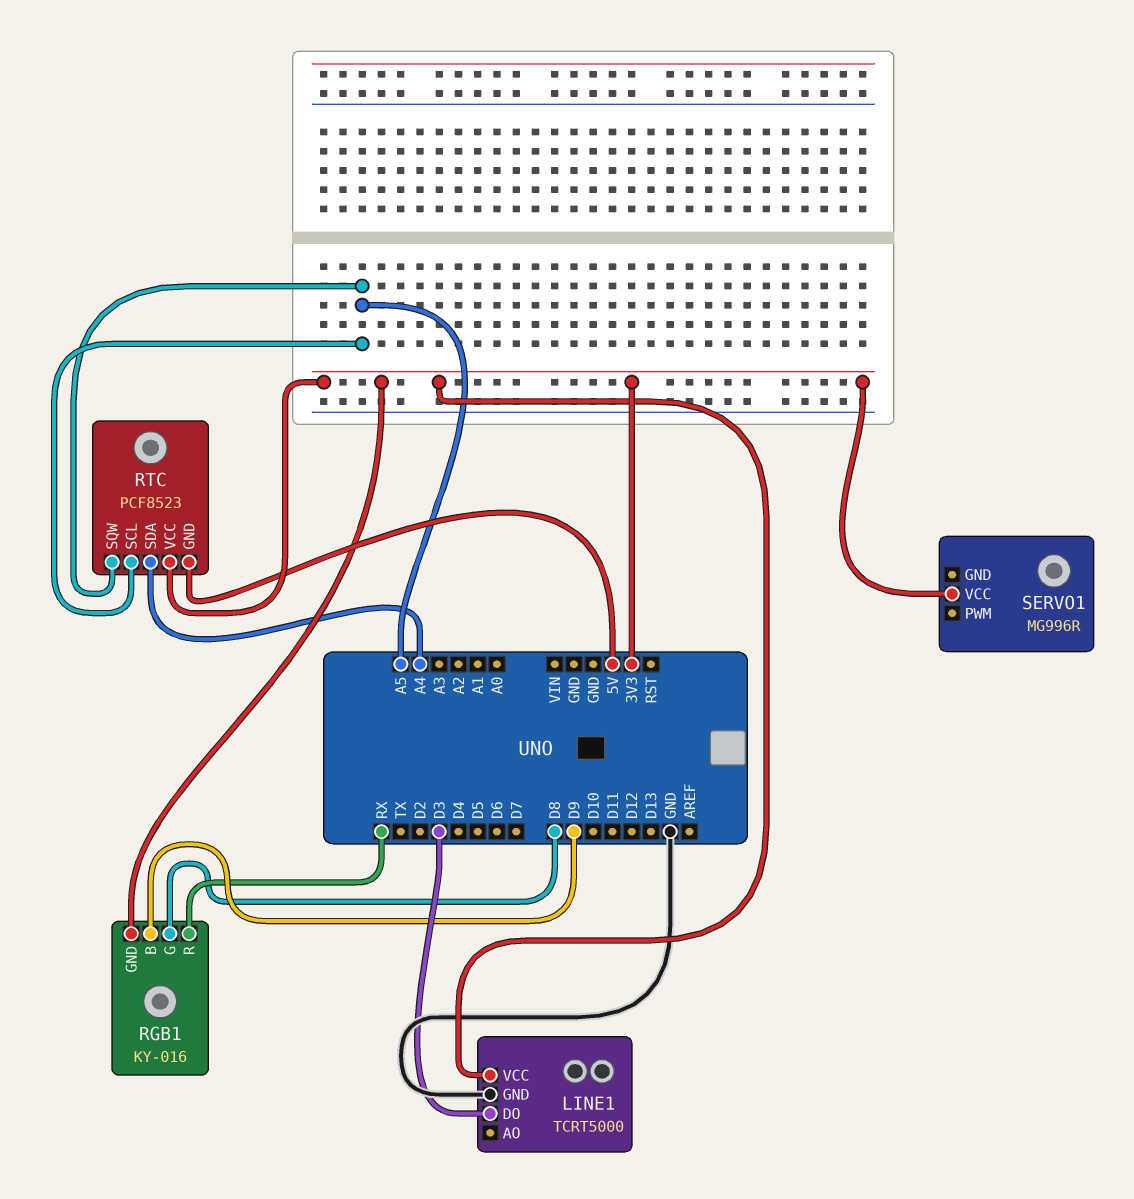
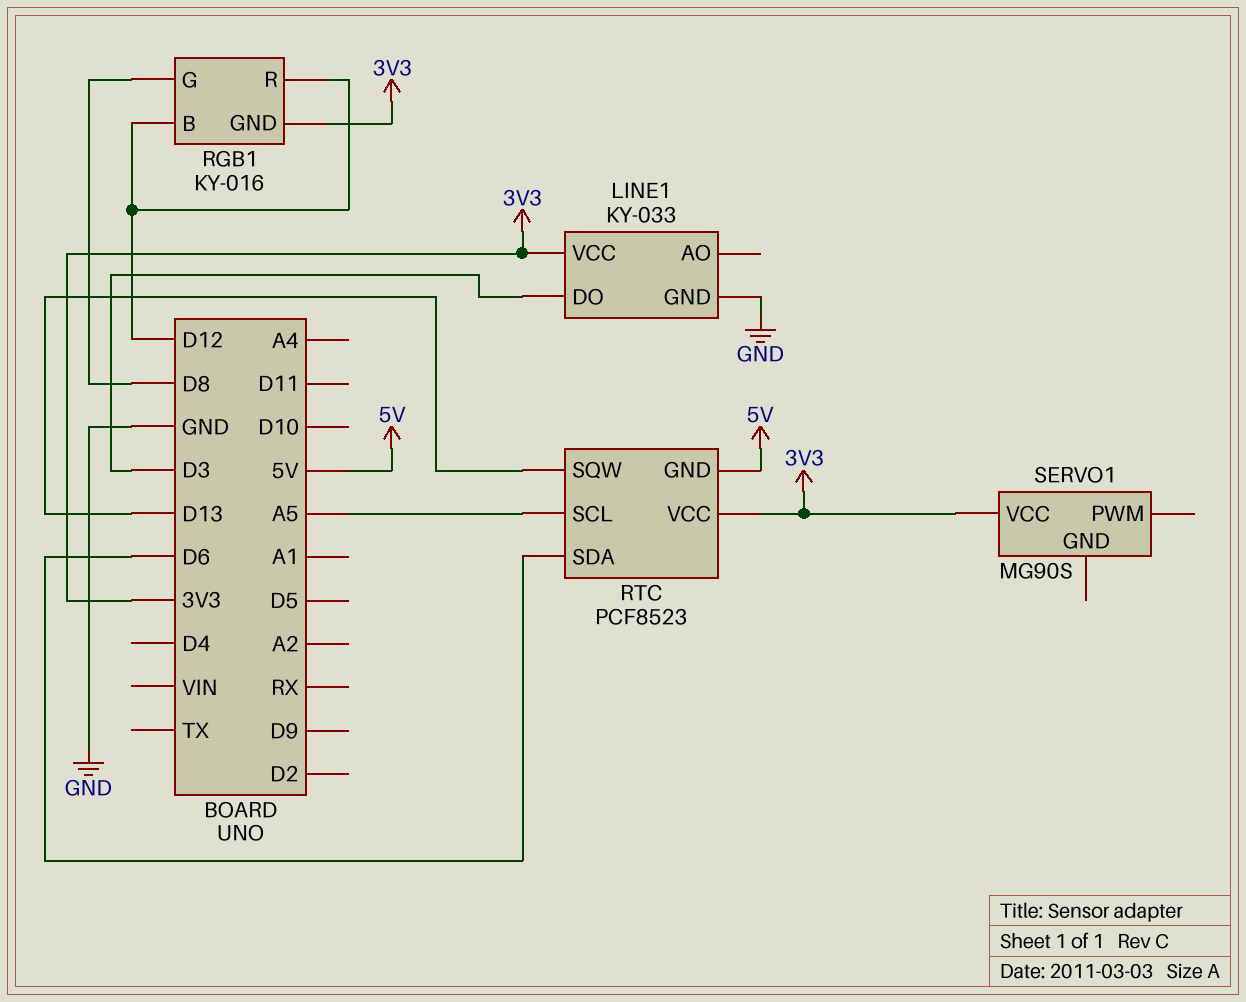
LINE1: TCRT5000 -> KY-033
RGB1 pin B: D9 -> D12
RGB1 pin R: RX -> D12
RTC pin SDA: A4 -> D6
RTC pin SQW: A5 -> D13
SERVO1: MG996R -> MG90S

